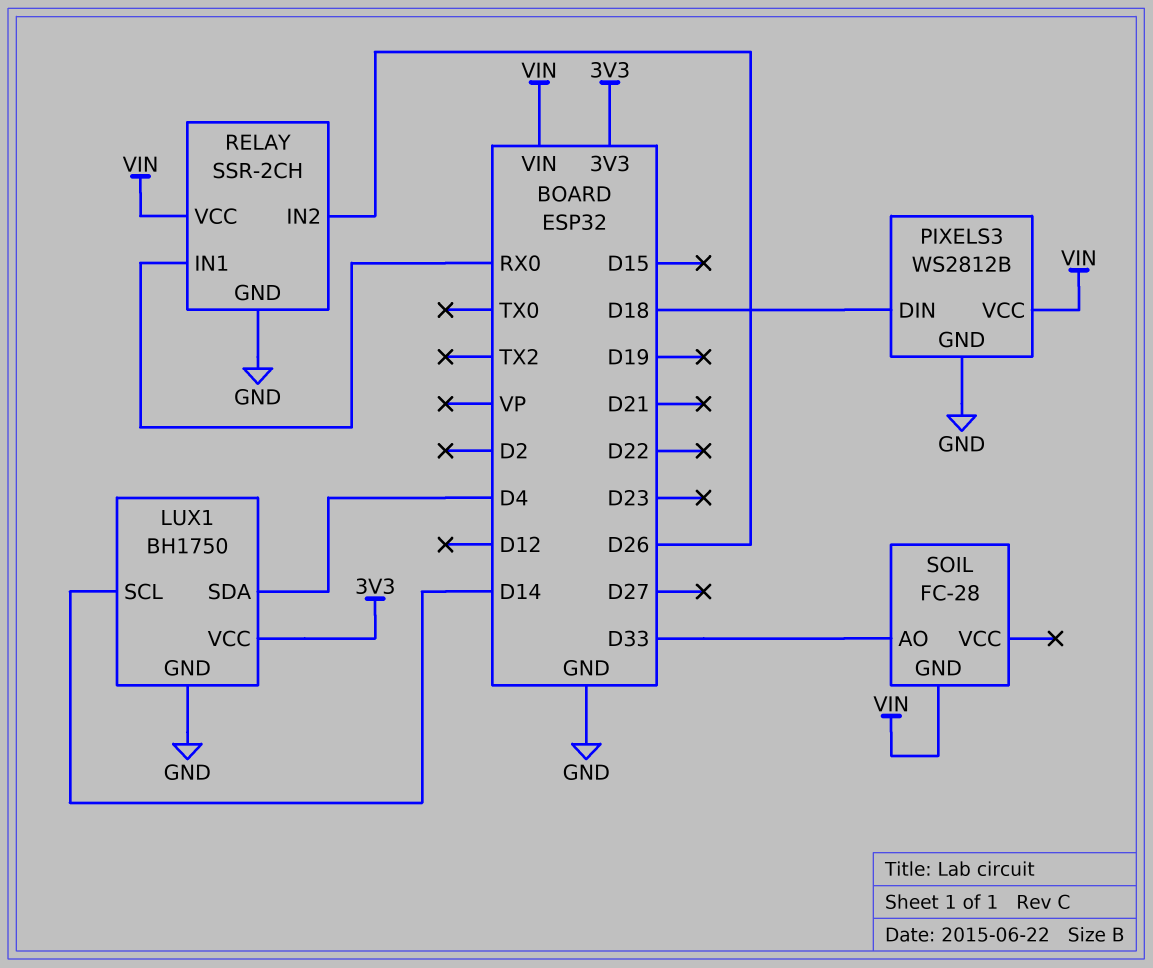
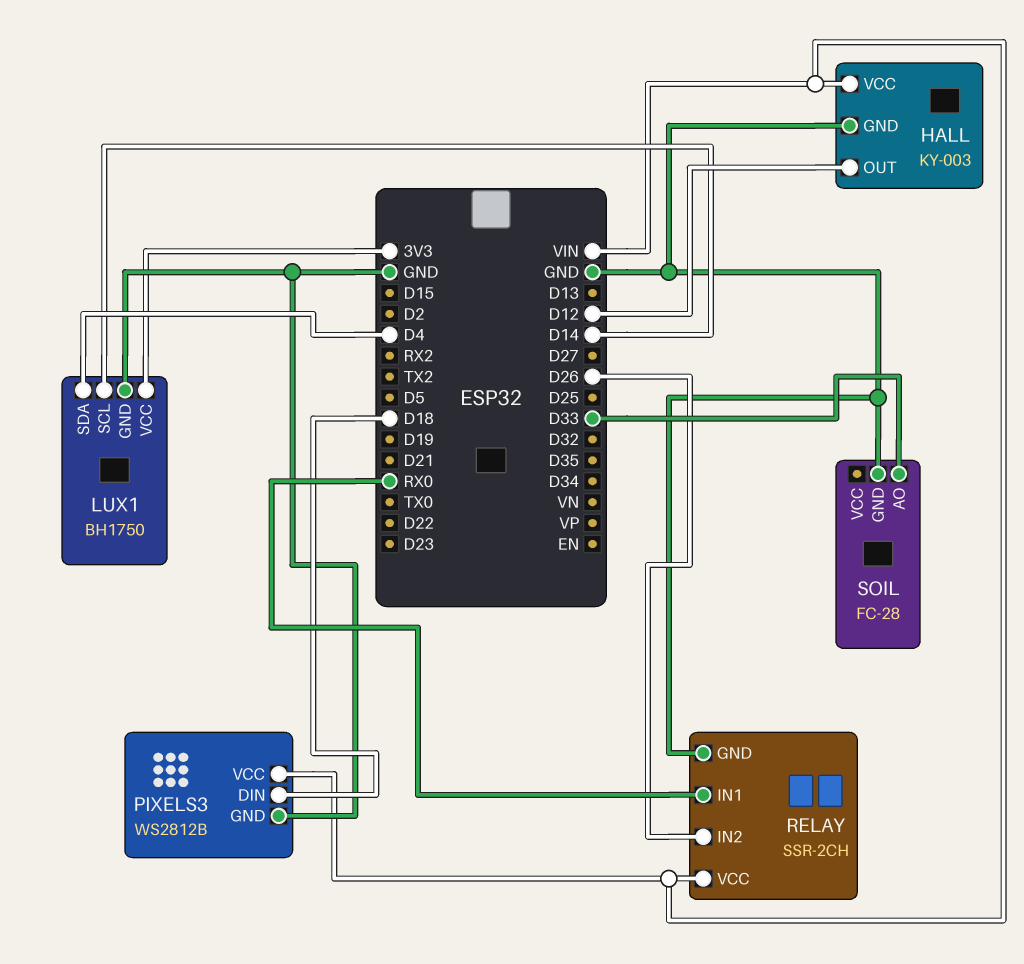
HALL: none -> KY-003
HALL pin GND: none -> GND
HALL pin OUT: none -> D12
HALL pin VCC: none -> VIN
SOIL pin GND: VIN -> GND

